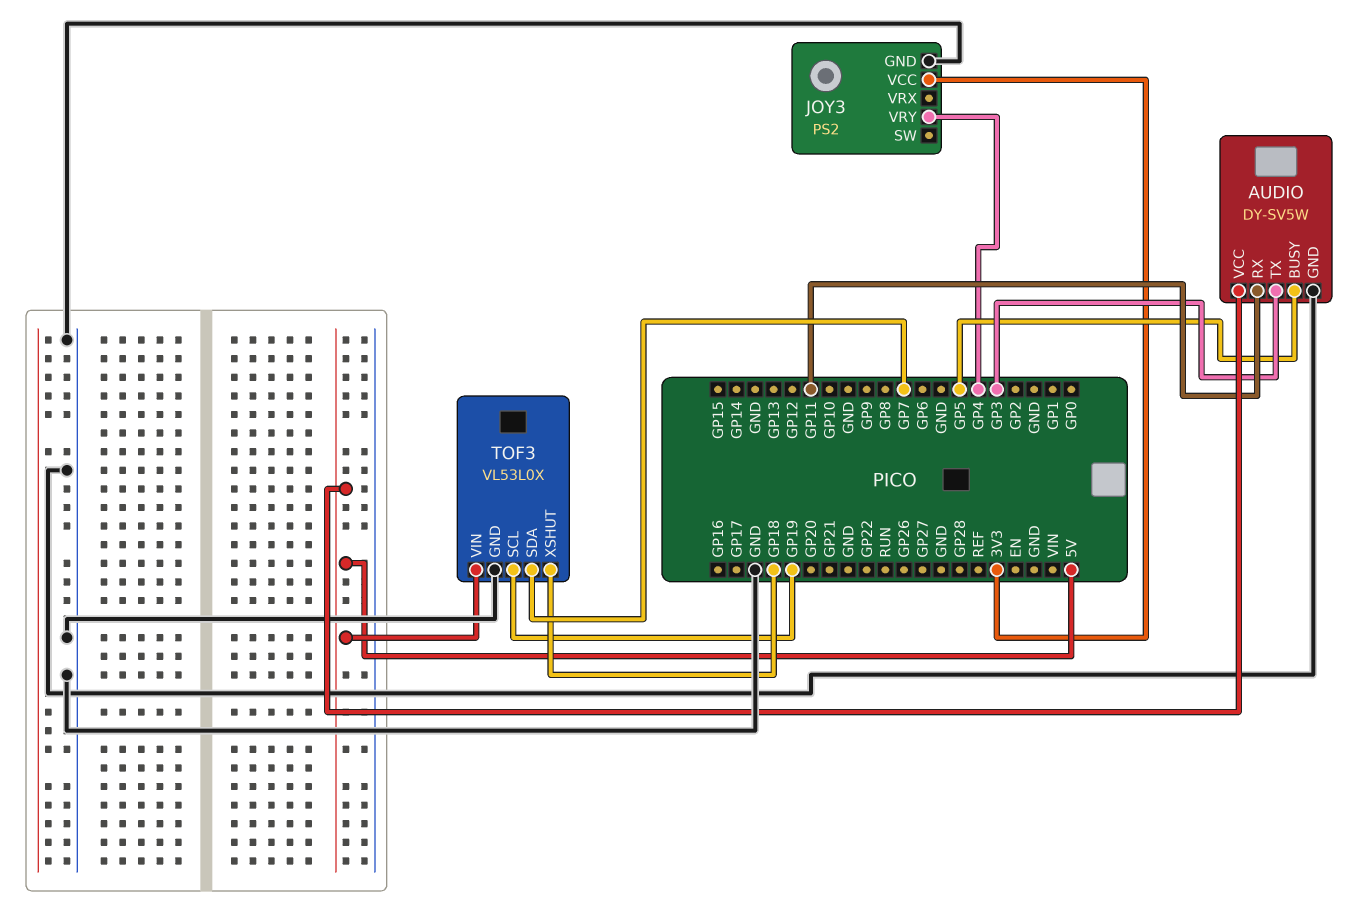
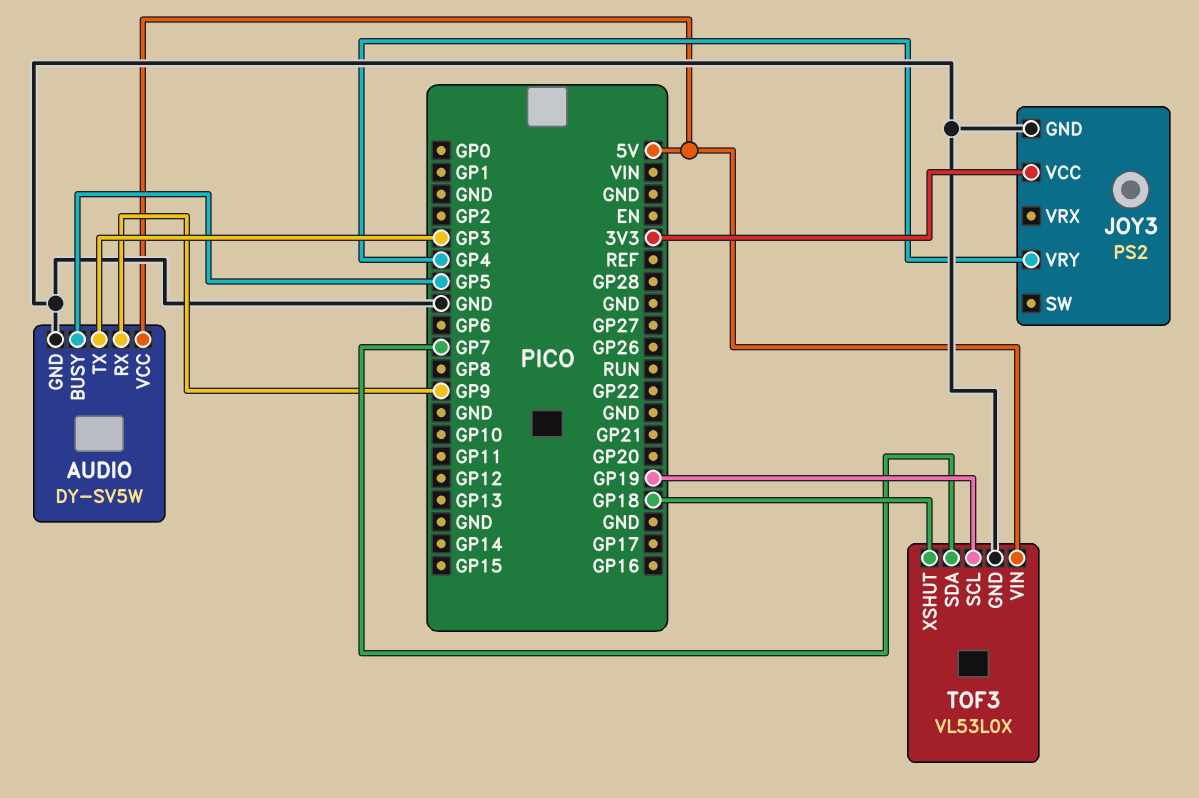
AUDIO pin RX: GP11 -> GP9

